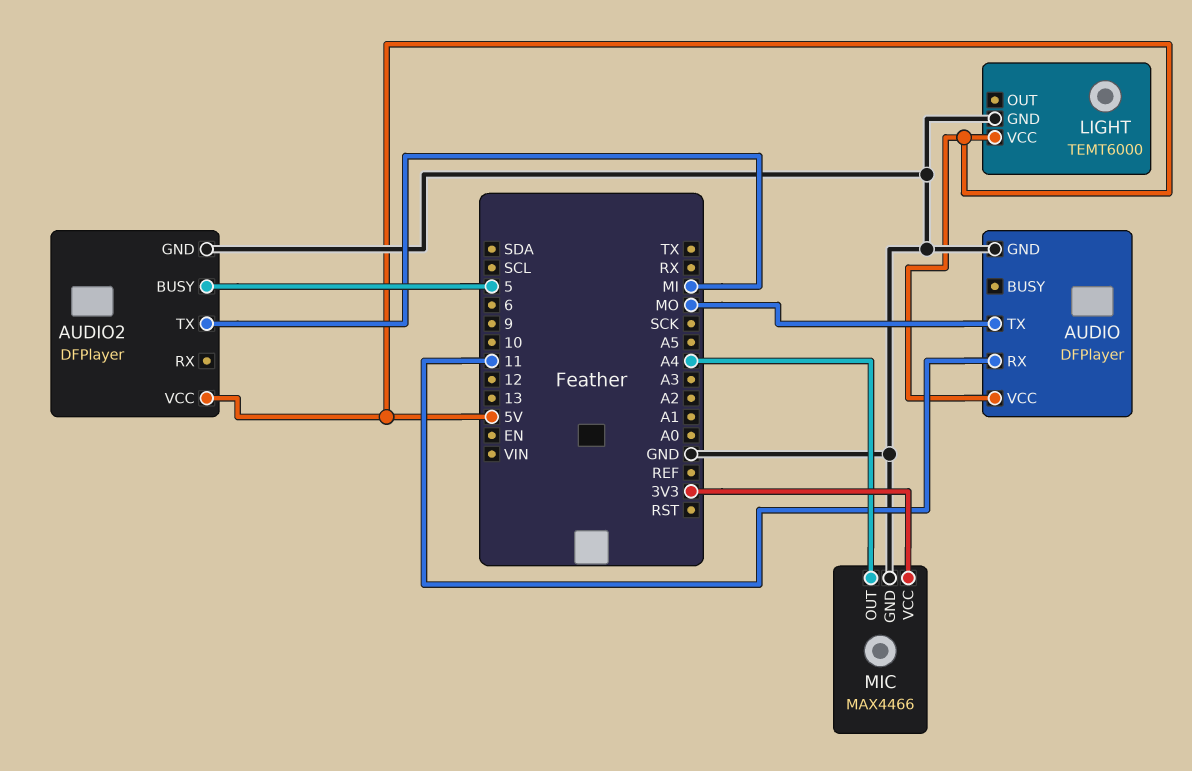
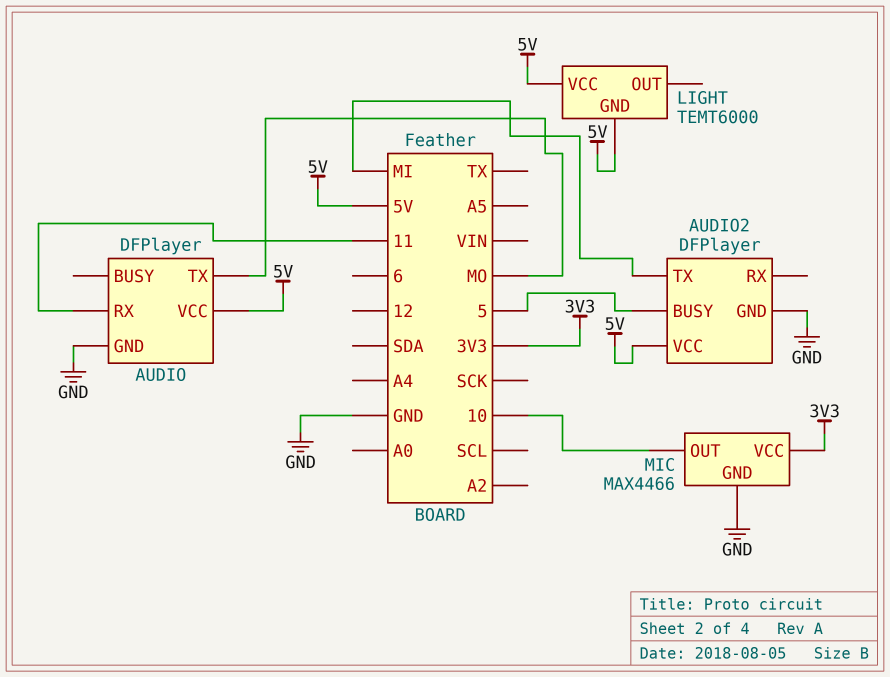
LIGHT pin GND: GND -> 5V
MIC pin OUT: A4 -> 10

